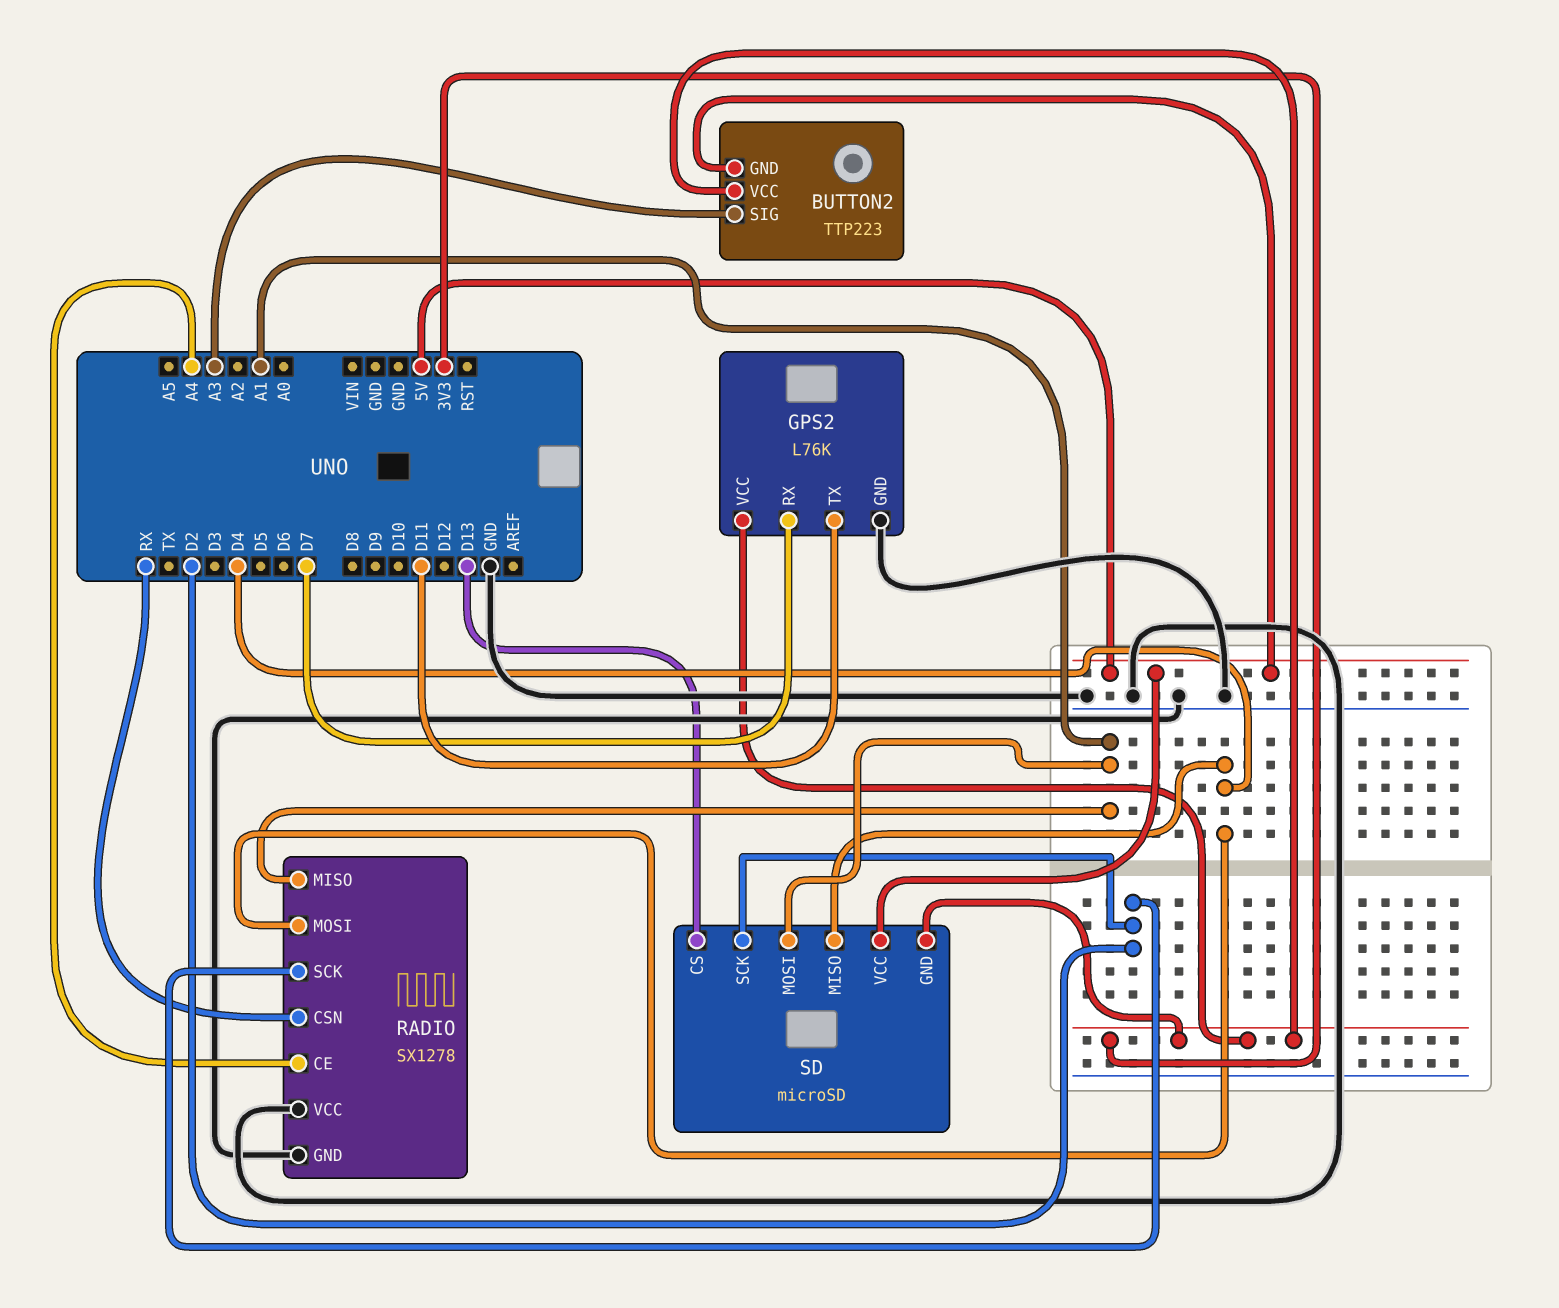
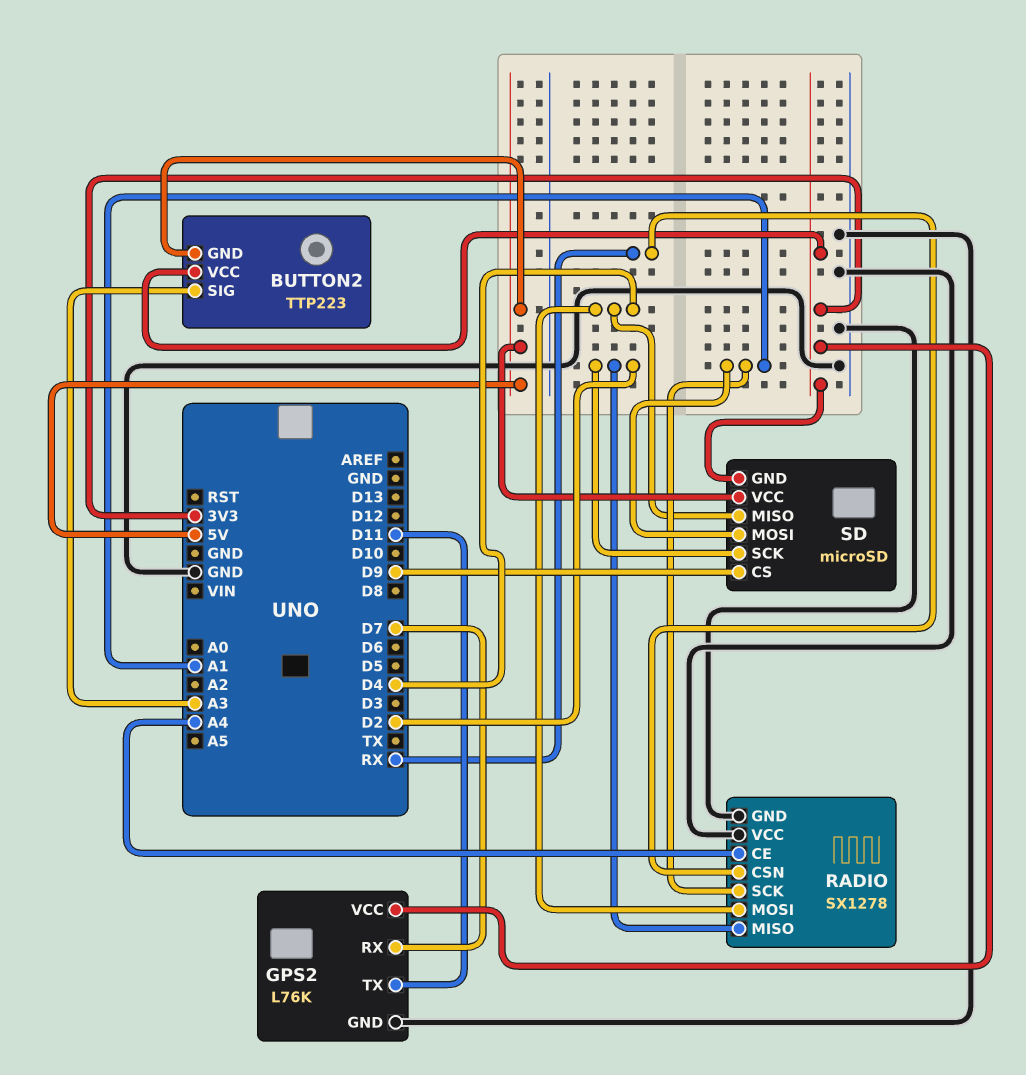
RADIO pin MISO: A1 -> D2
RADIO pin SCK: D2 -> A1
SD pin CS: D13 -> D9

